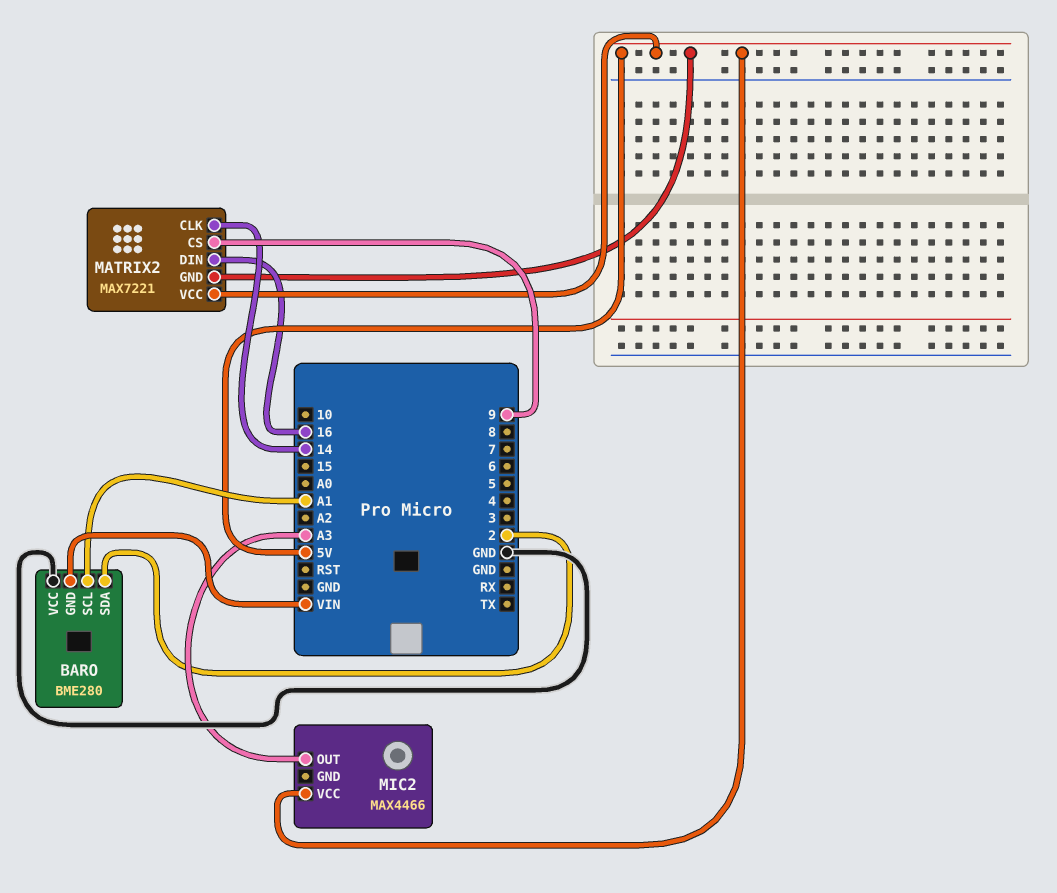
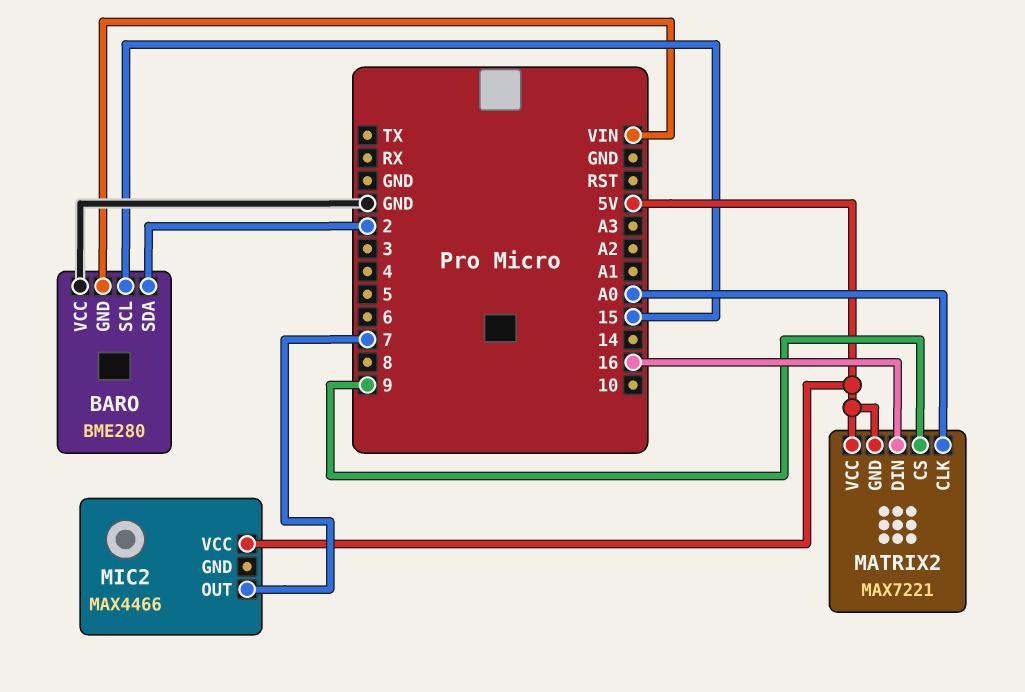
BARO pin SCL: A1 -> 15
MATRIX2 pin CLK: 14 -> A0
MIC2 pin OUT: A3 -> 7

